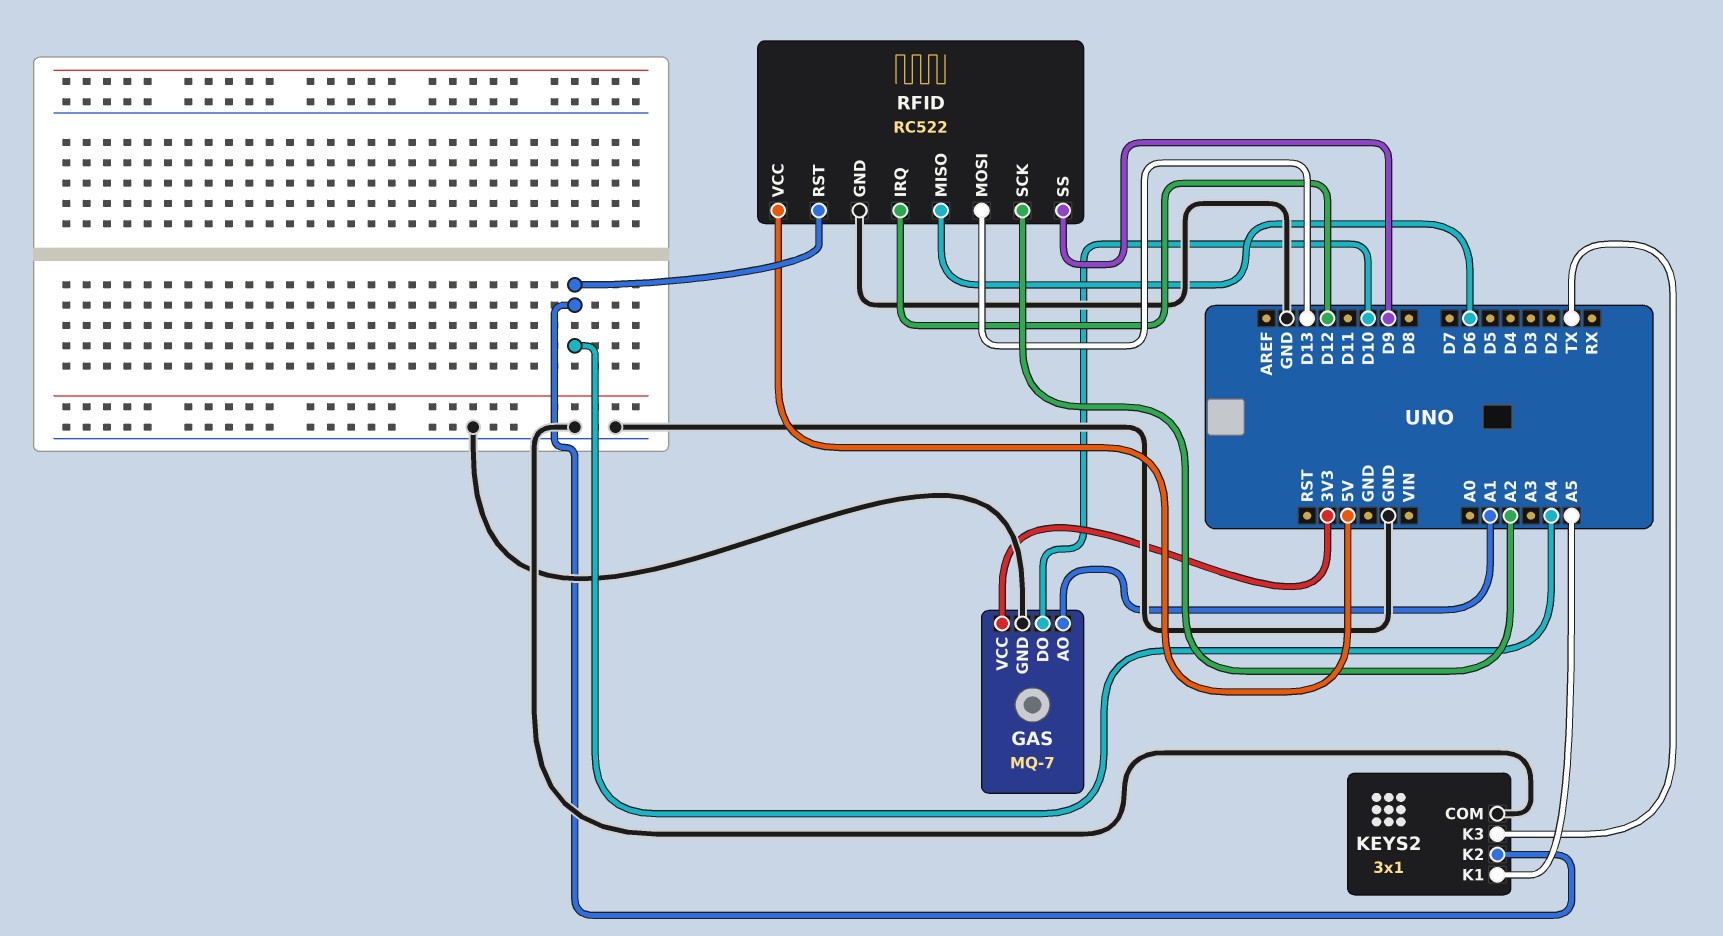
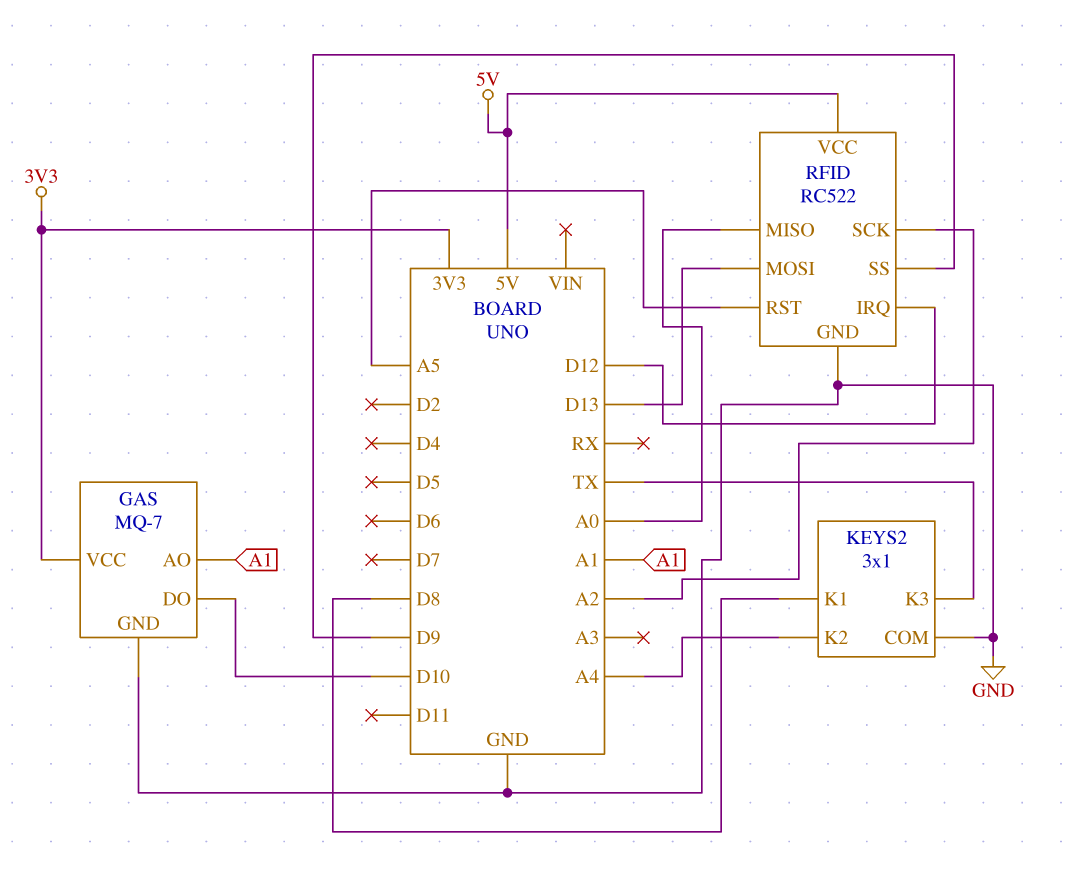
KEYS2 pin K1: A5 -> D8
RFID pin MISO: D6 -> A0
RFID pin RST: A4 -> A5

